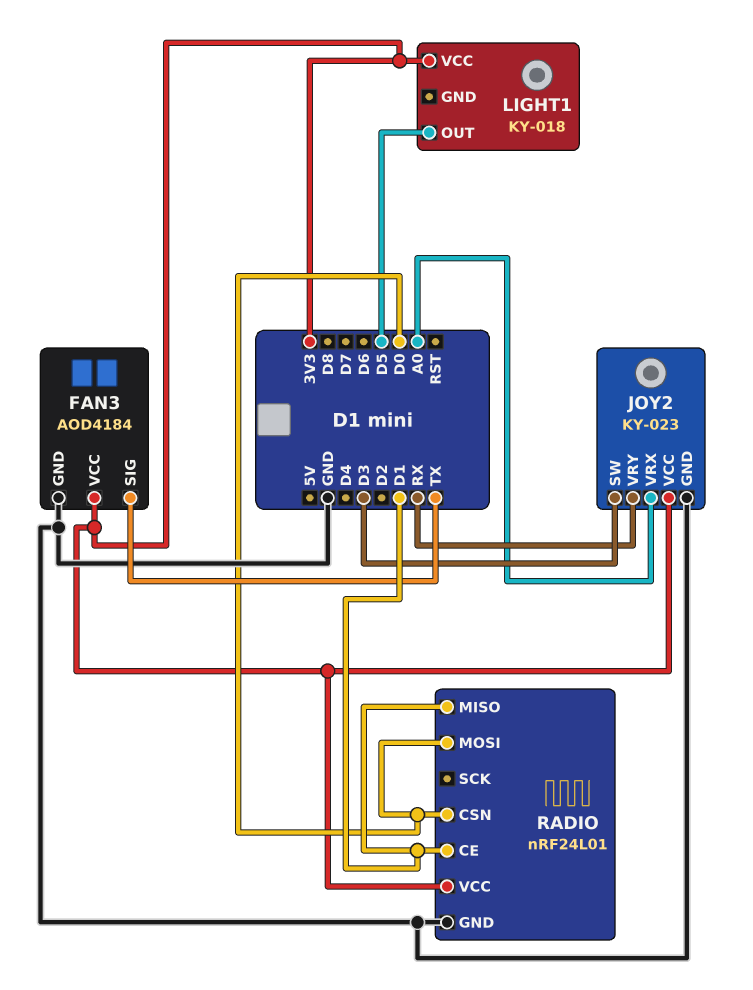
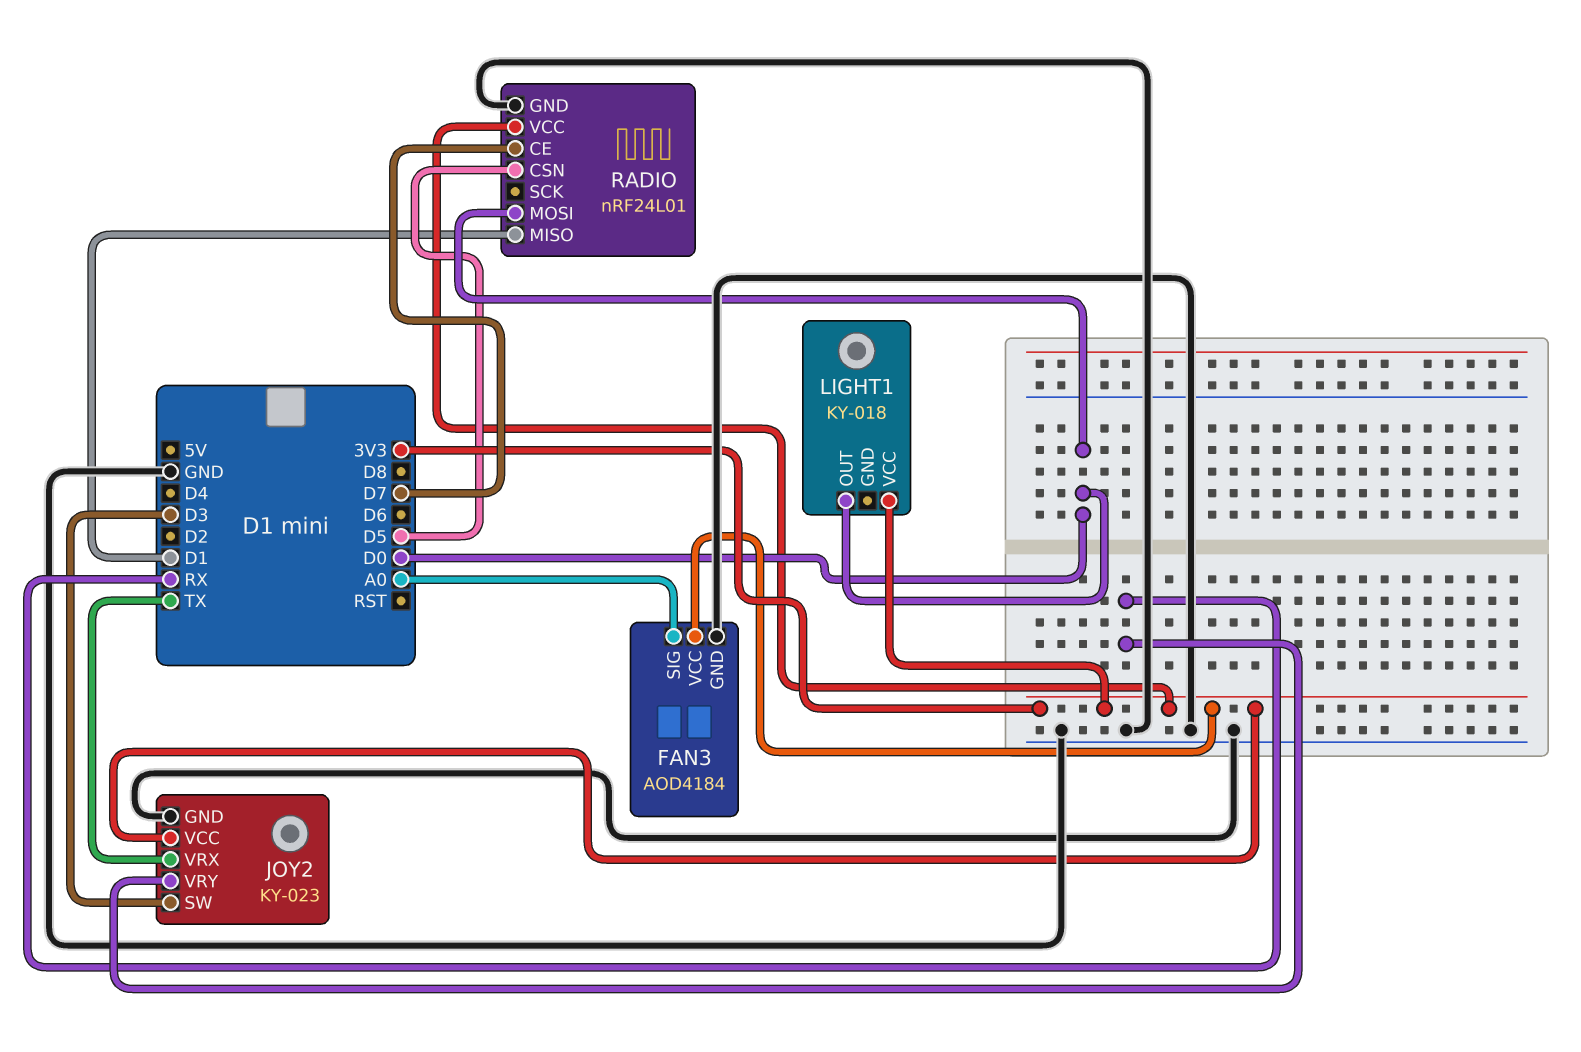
FAN3 pin SIG: TX -> A0
JOY2 pin VRX: A0 -> TX
LIGHT1 pin OUT: D5 -> D0
RADIO pin CE: D1 -> D7
RADIO pin CSN: D0 -> D5

